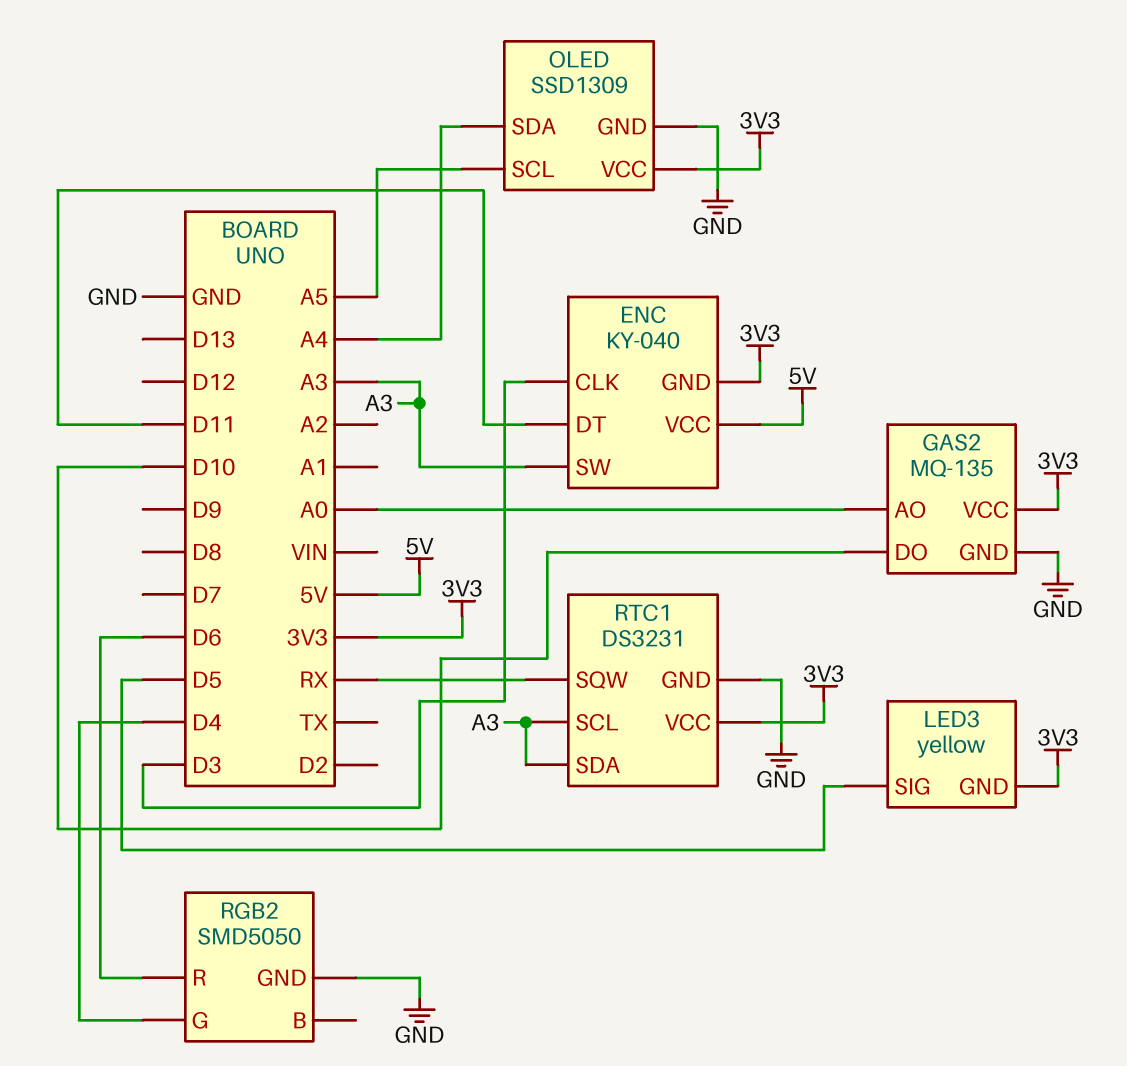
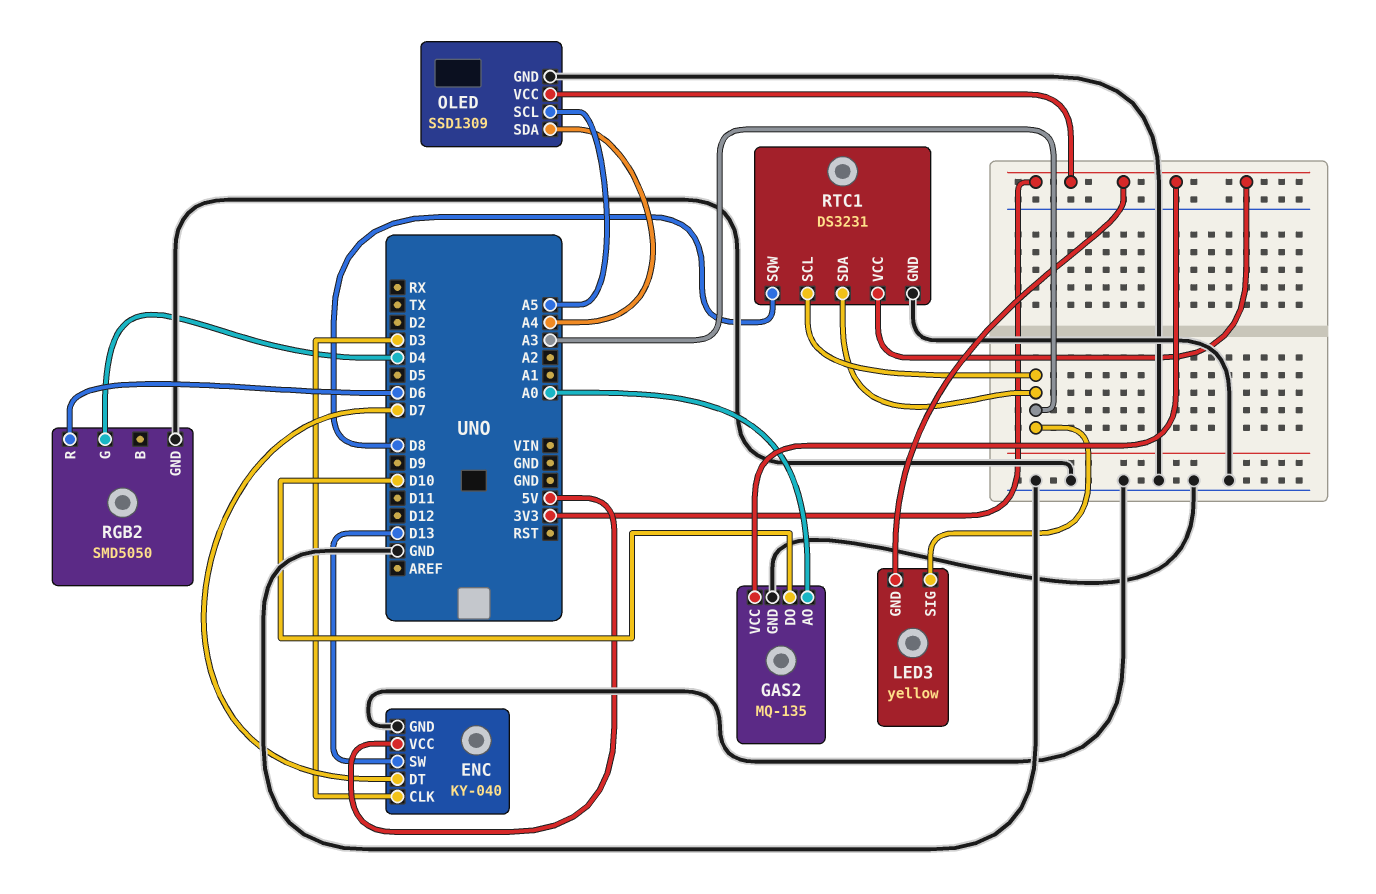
ENC pin DT: D11 -> D7
ENC pin GND: 3V3 -> GND
ENC pin SW: A3 -> D13
LED3 pin SIG: D5 -> A3
RTC1 pin SQW: RX -> D8

